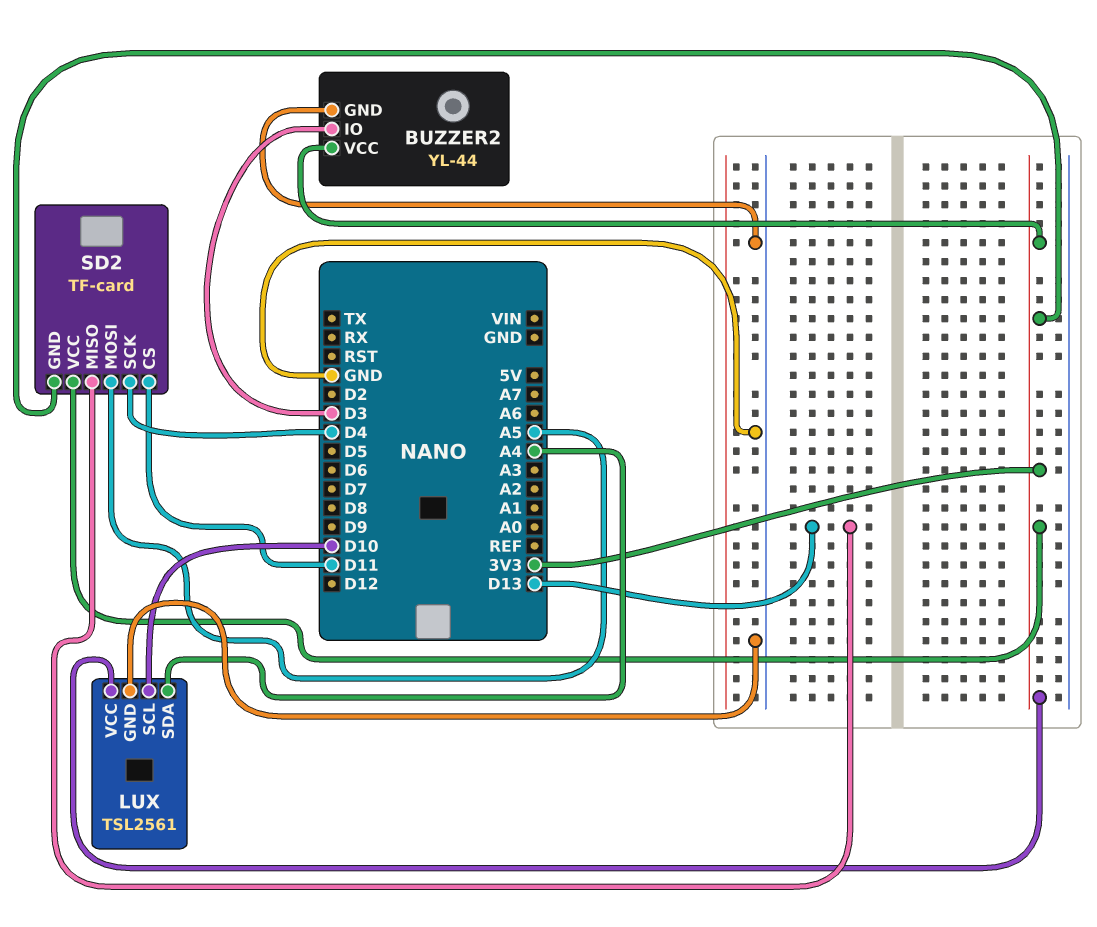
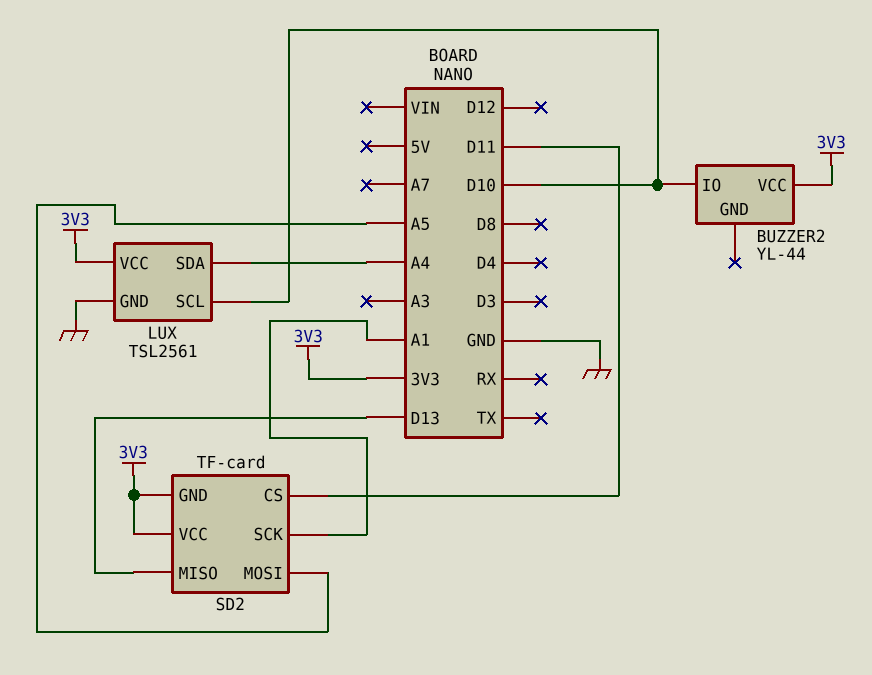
BUZZER2 pin GND: GND -> none
BUZZER2 pin IO: D3 -> D10
SD2 pin SCK: D4 -> A1

